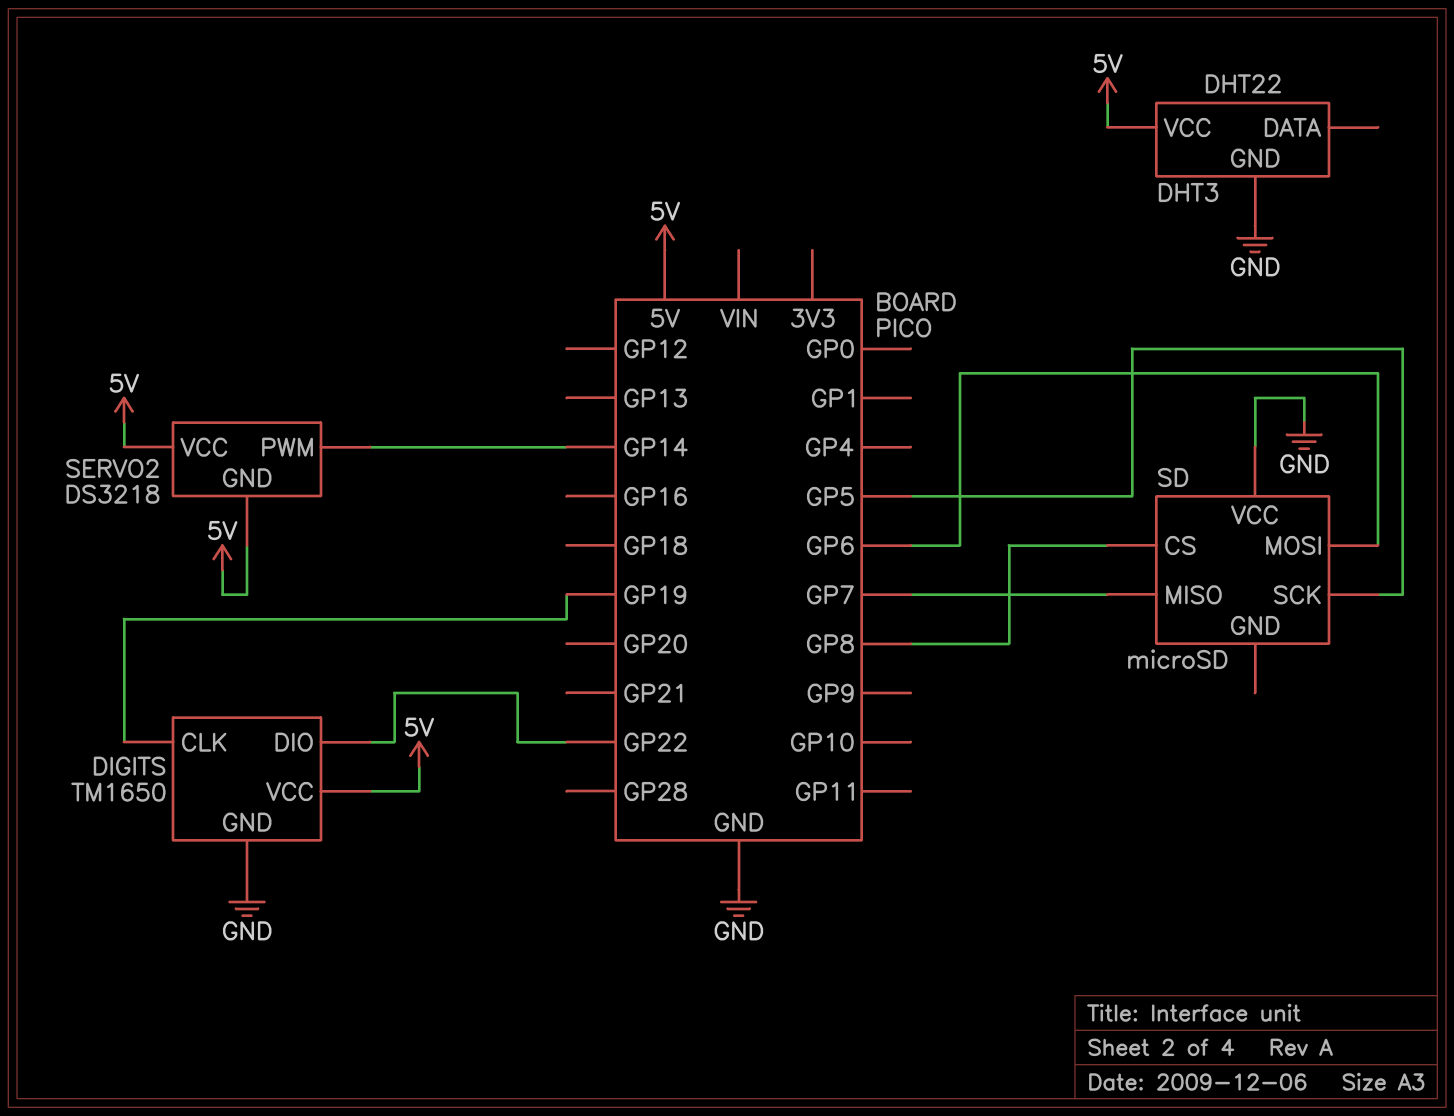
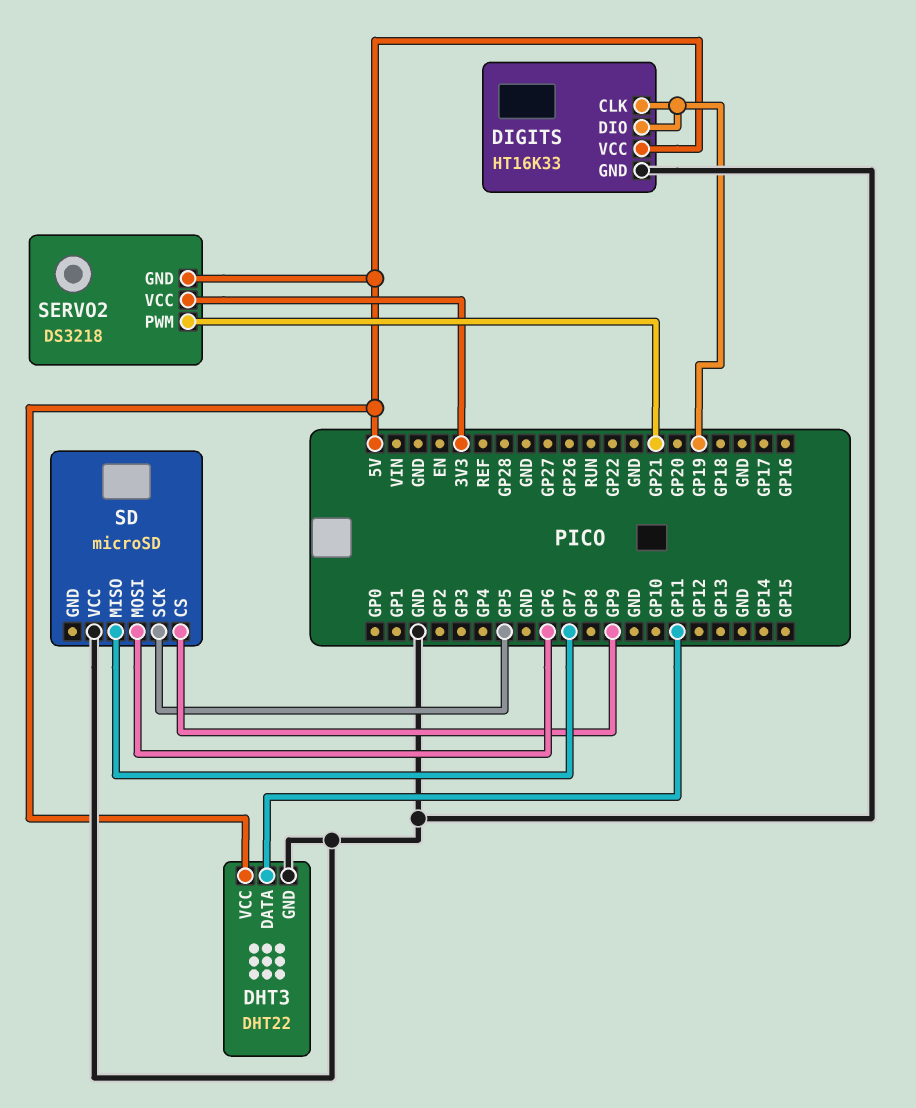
DHT3 pin DATA: none -> GP11
DIGITS: TM1650 -> HT16K33
DIGITS pin DIO: GP22 -> GP19
SD pin CS: GP8 -> GP9
SERVO2 pin PWM: GP14 -> GP21
SERVO2 pin VCC: 5V -> 3V3

